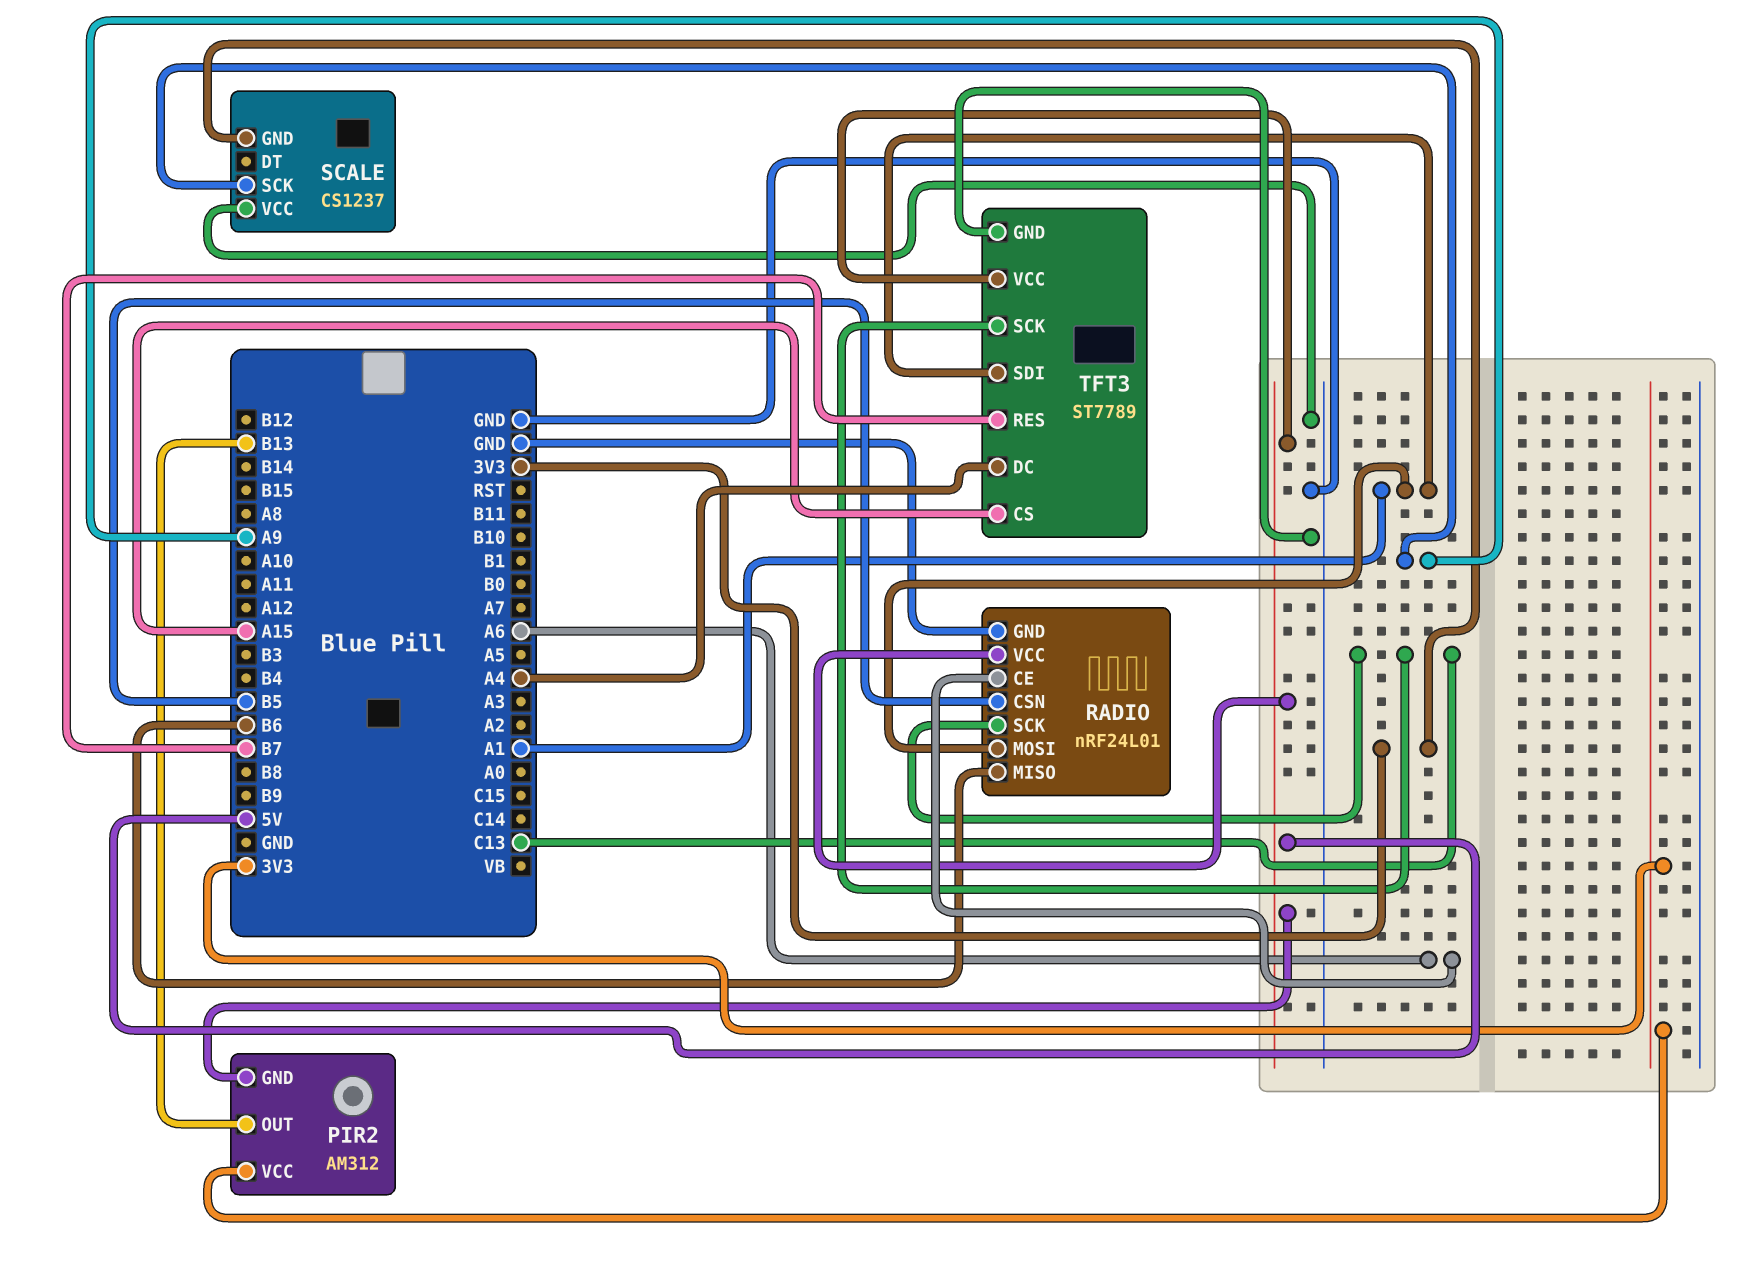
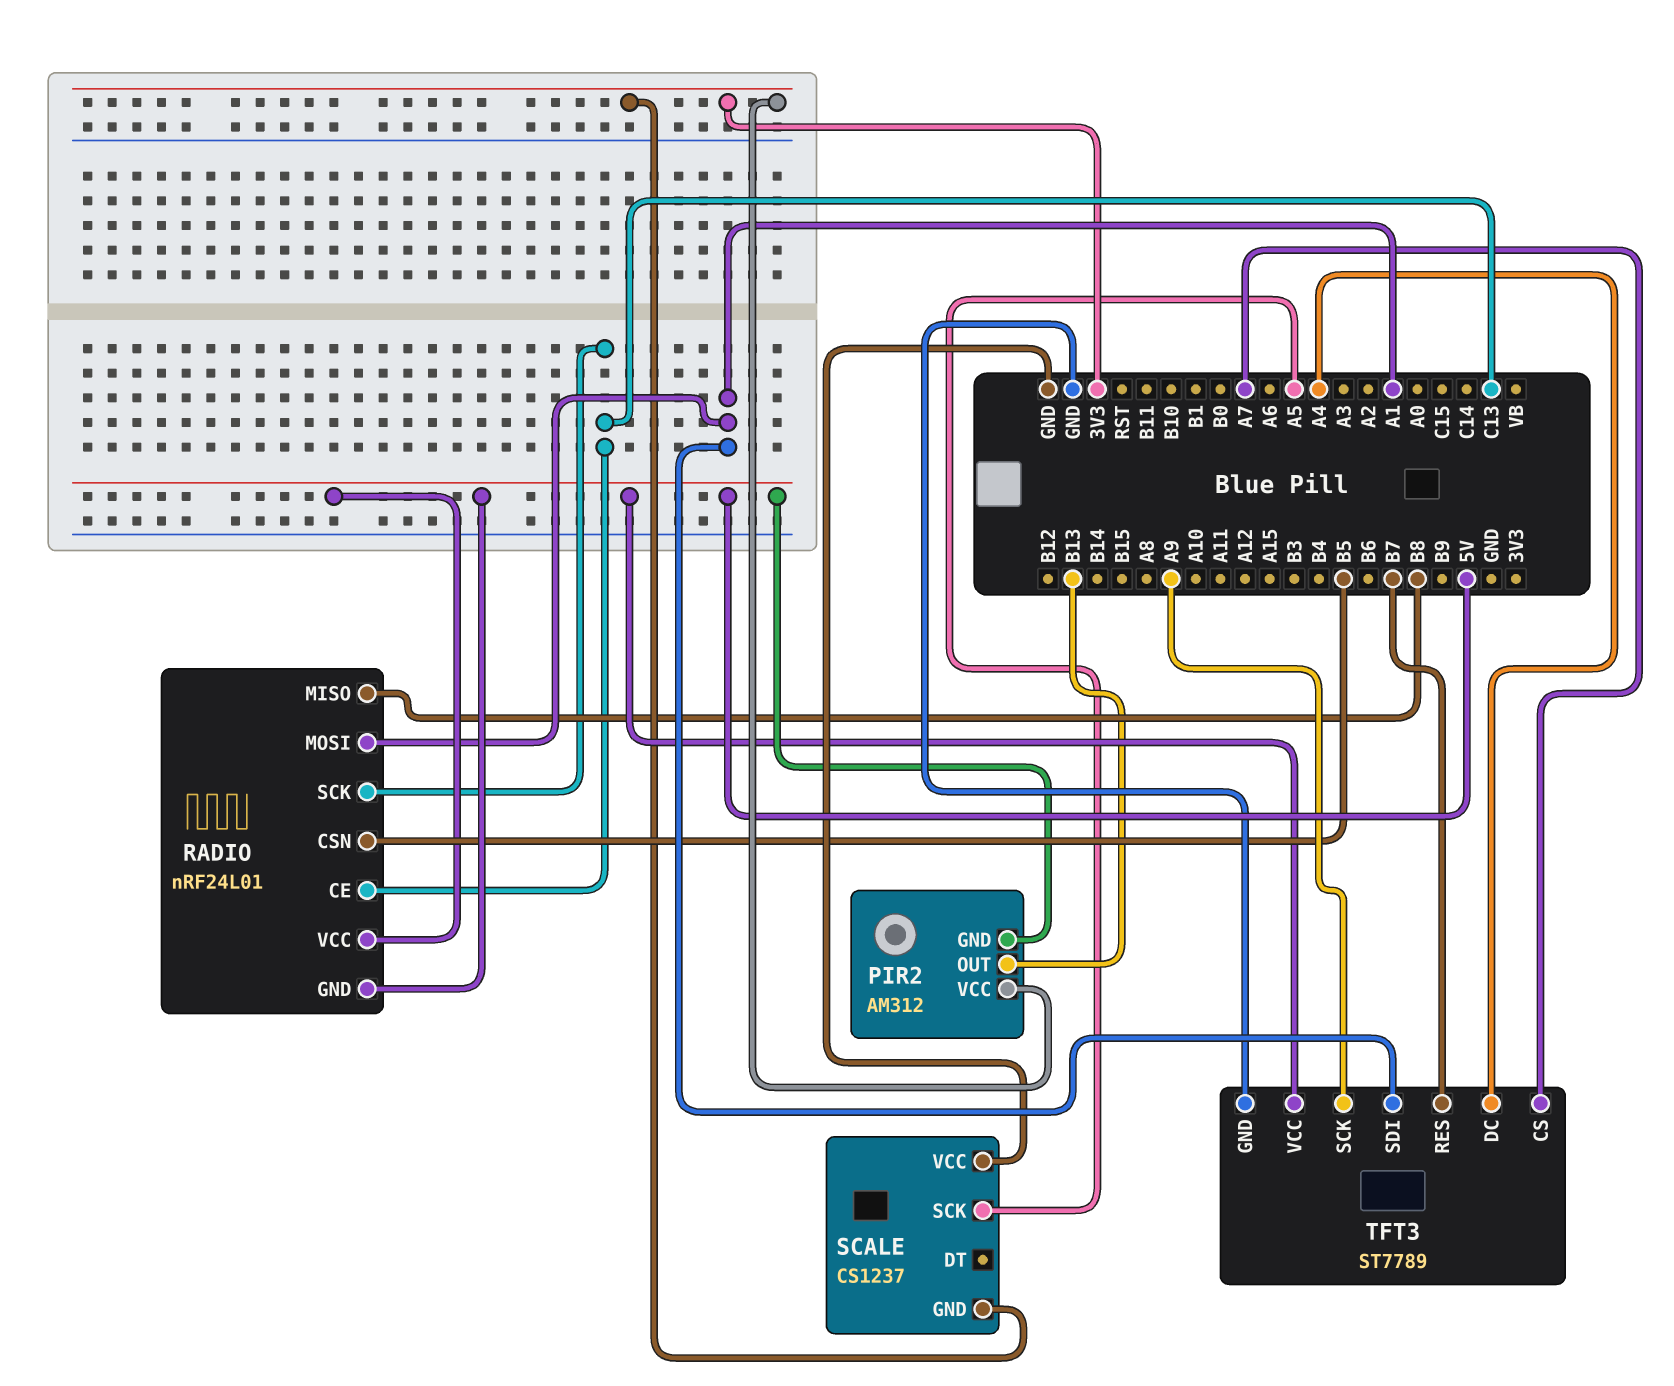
RADIO pin CE: A6 -> C13
RADIO pin GND: GND -> 5V
RADIO pin MISO: B6 -> B8
SCALE pin SCK: A9 -> A5
TFT3 pin CS: A15 -> A7
TFT3 pin SCK: C13 -> A9

